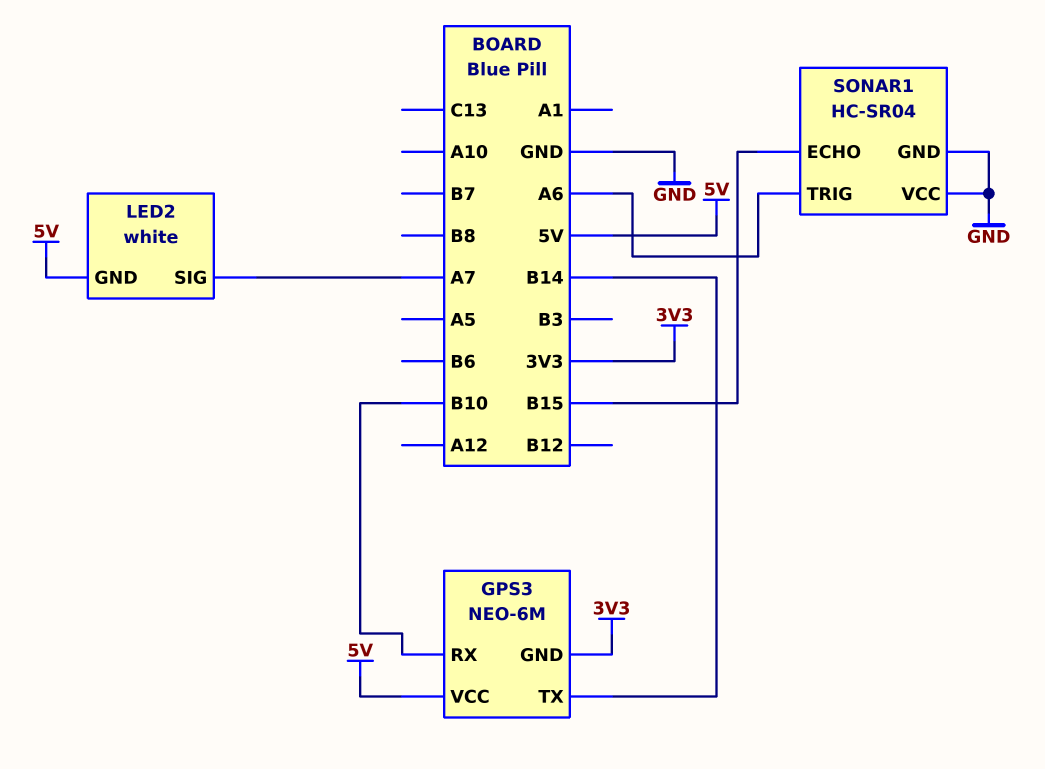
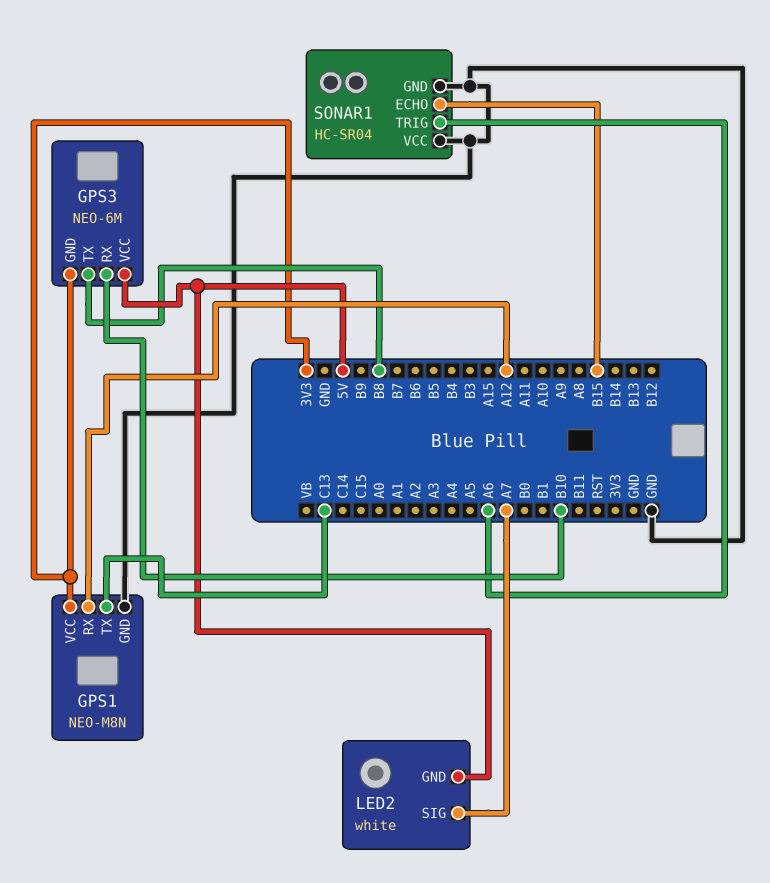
GPS1: none -> NEO-M8N
GPS1 pin GND: none -> GND
GPS1 pin RX: none -> A12
GPS1 pin TX: none -> C13
GPS1 pin VCC: none -> 3V3
GPS3 pin TX: B14 -> B8

